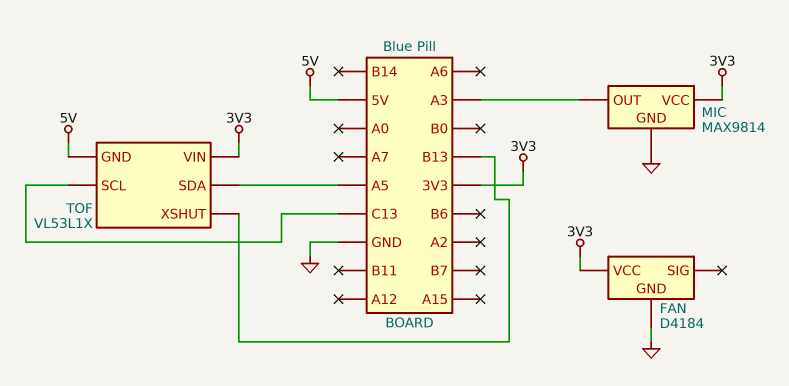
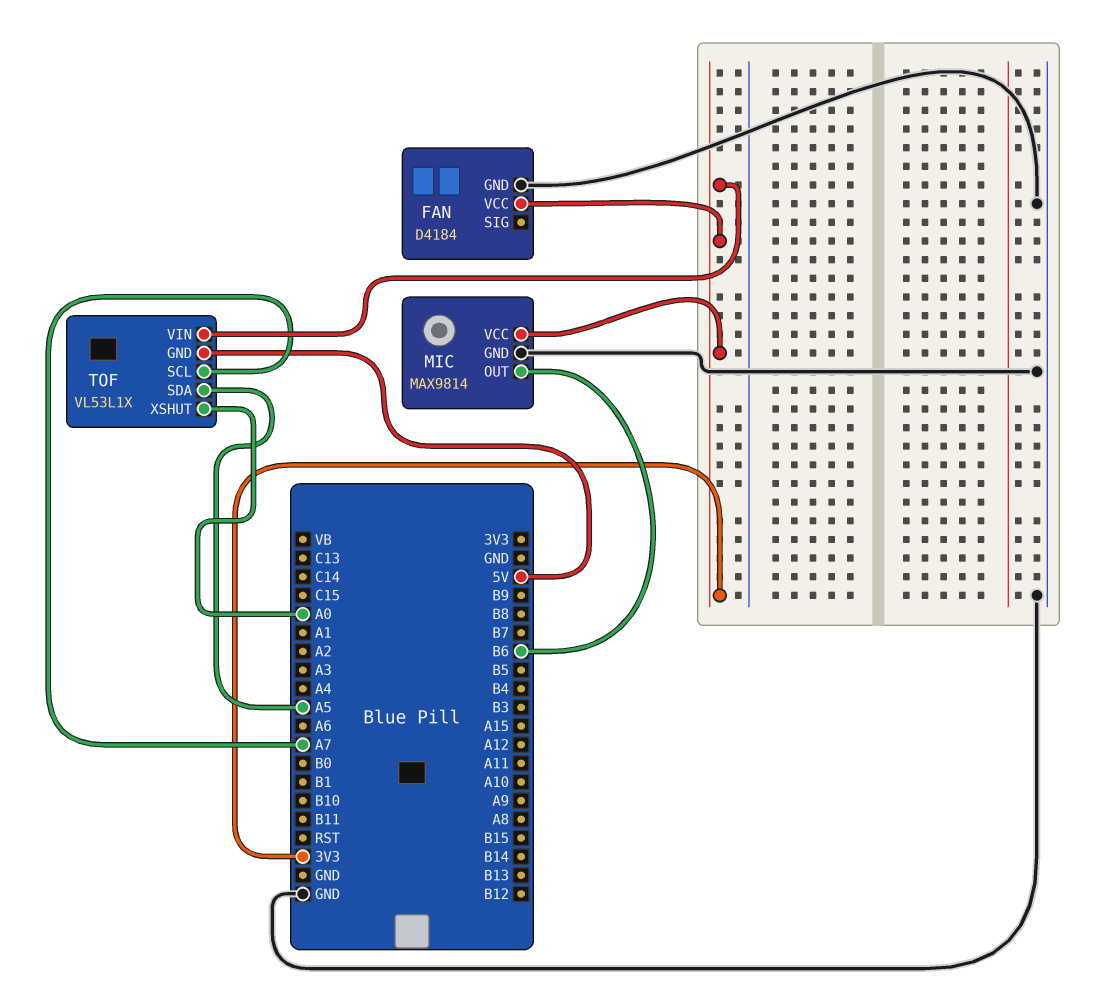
MIC pin OUT: A3 -> B6
TOF pin SCL: C13 -> A7
TOF pin XSHUT: B13 -> A0

